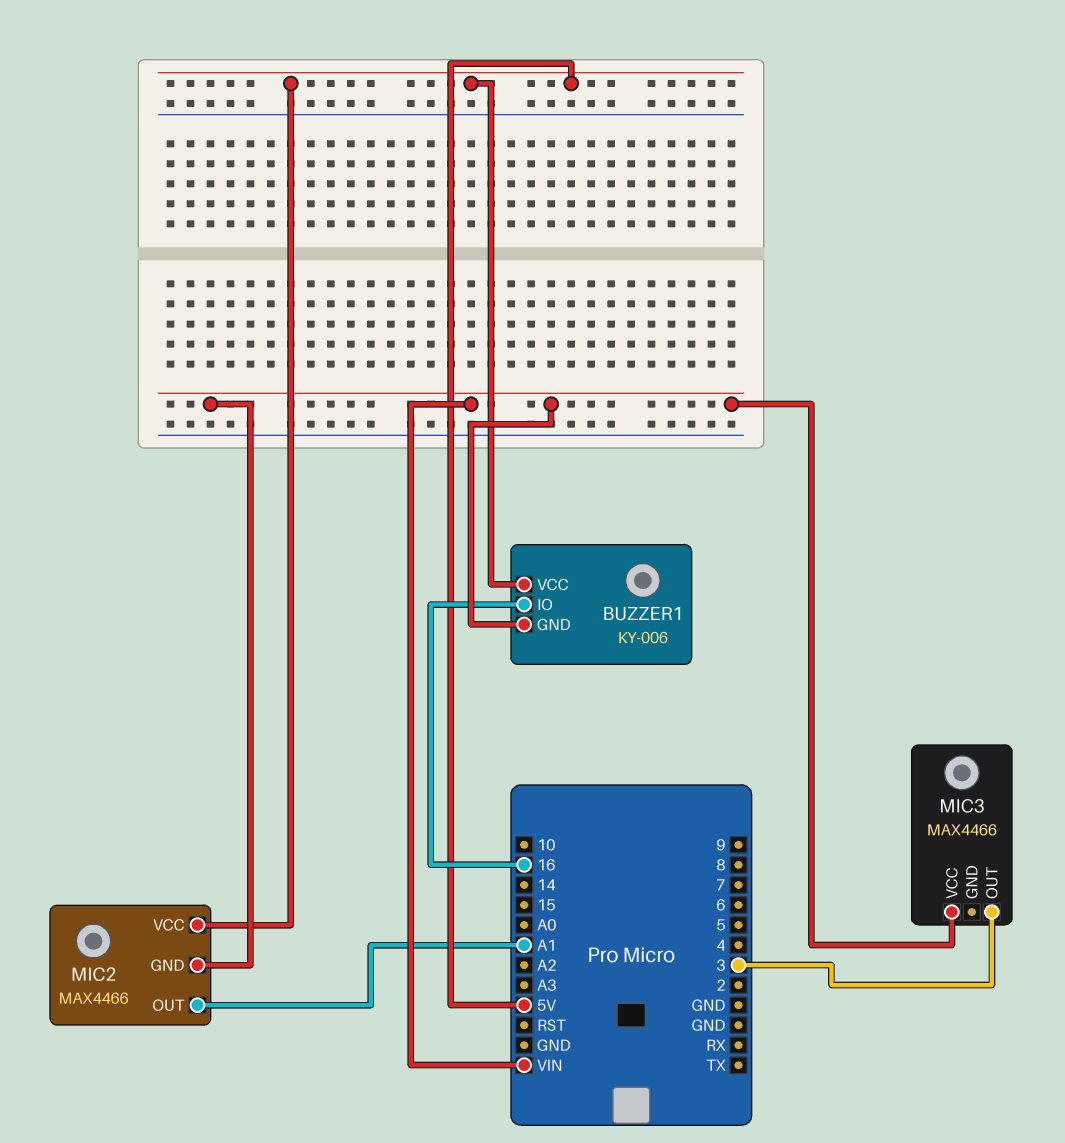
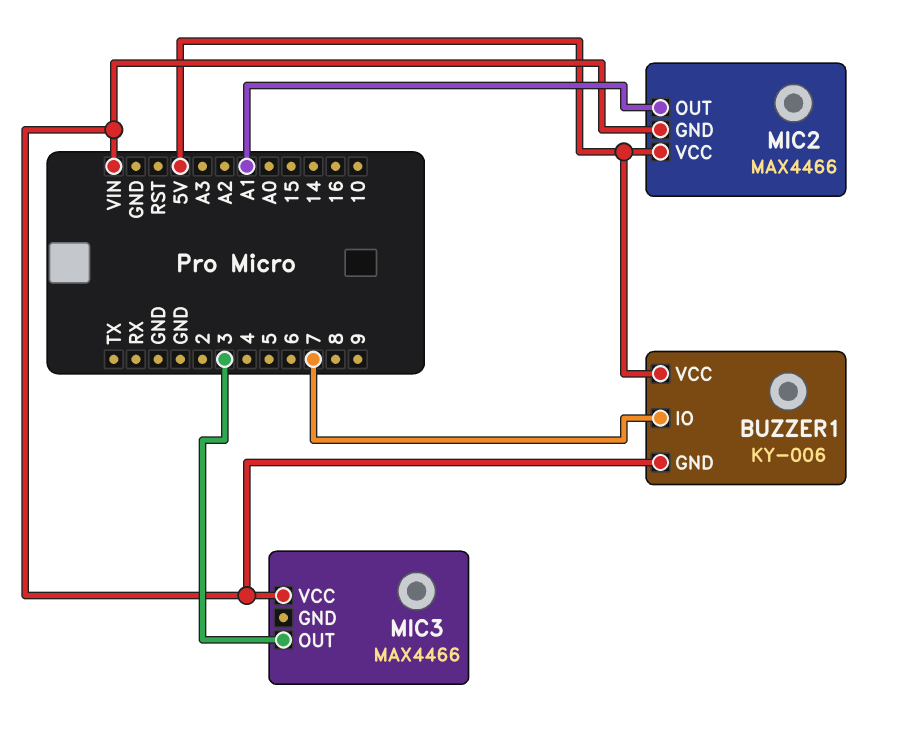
BUZZER1 pin IO: 16 -> 7

